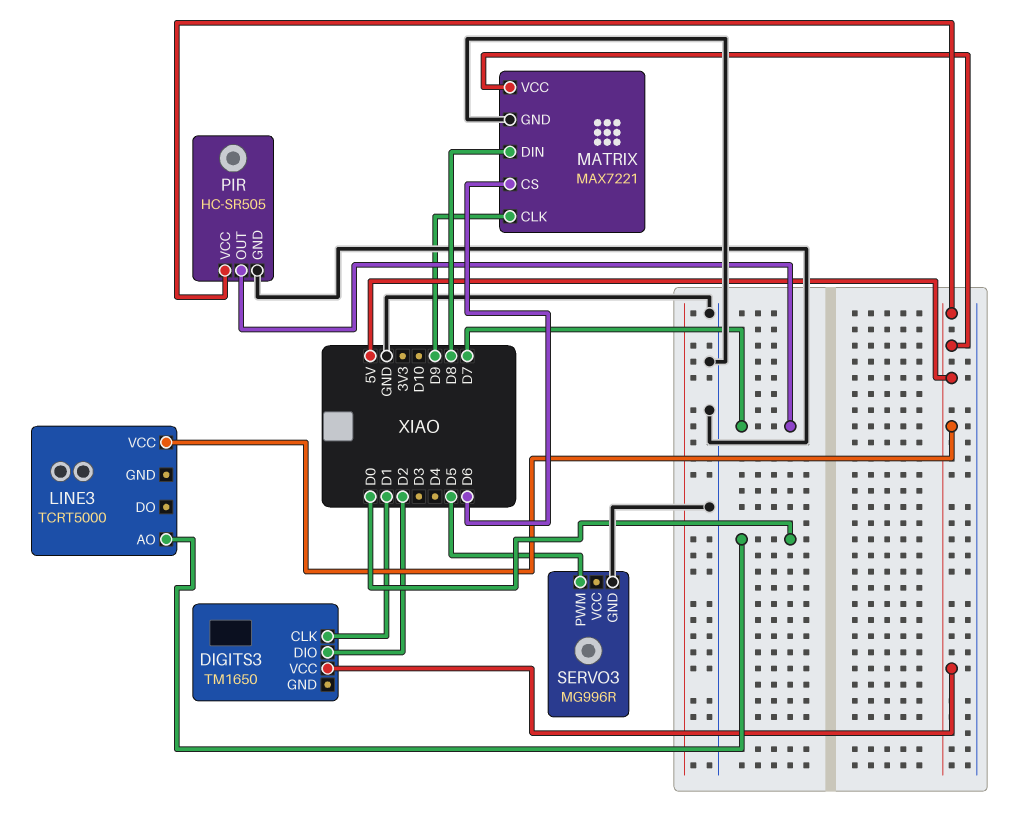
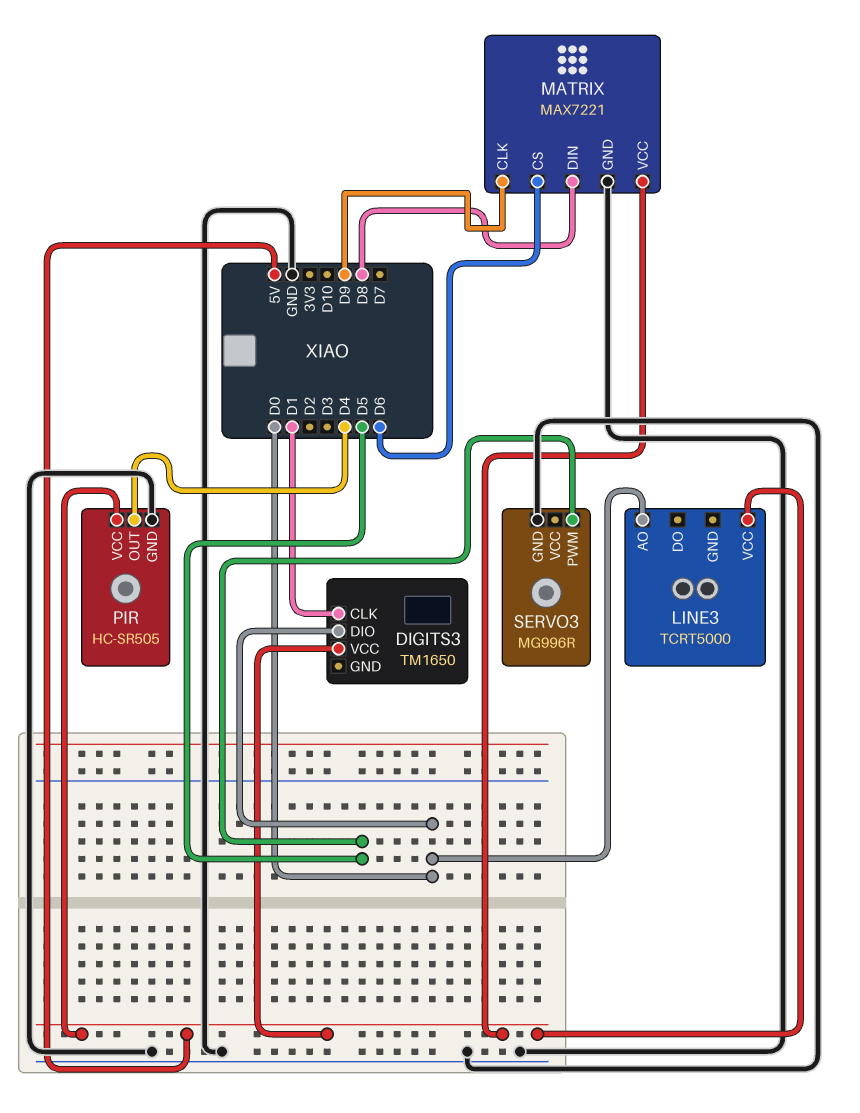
DIGITS3 pin DIO: D2 -> D0
PIR pin OUT: D7 -> D4

